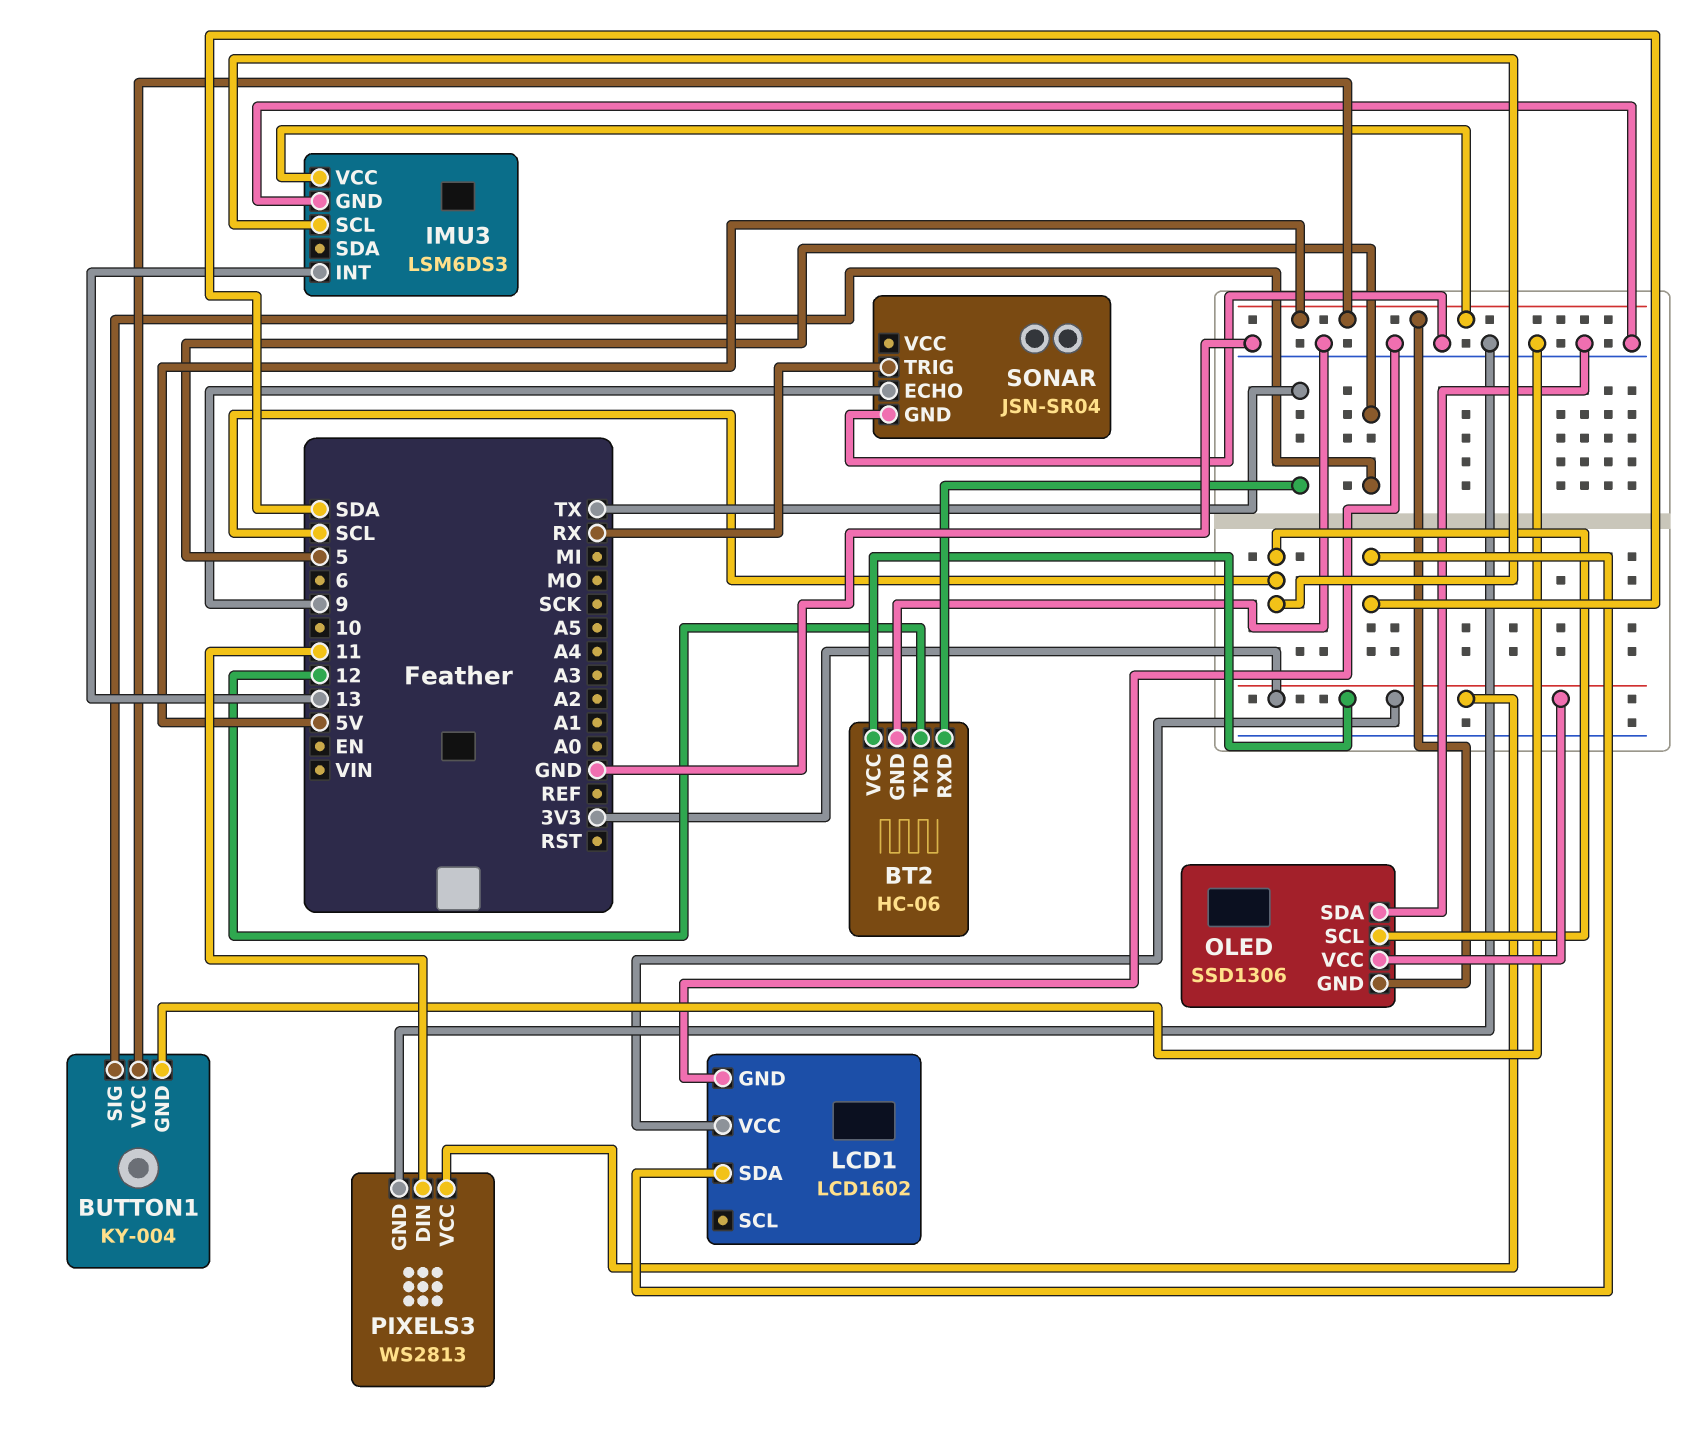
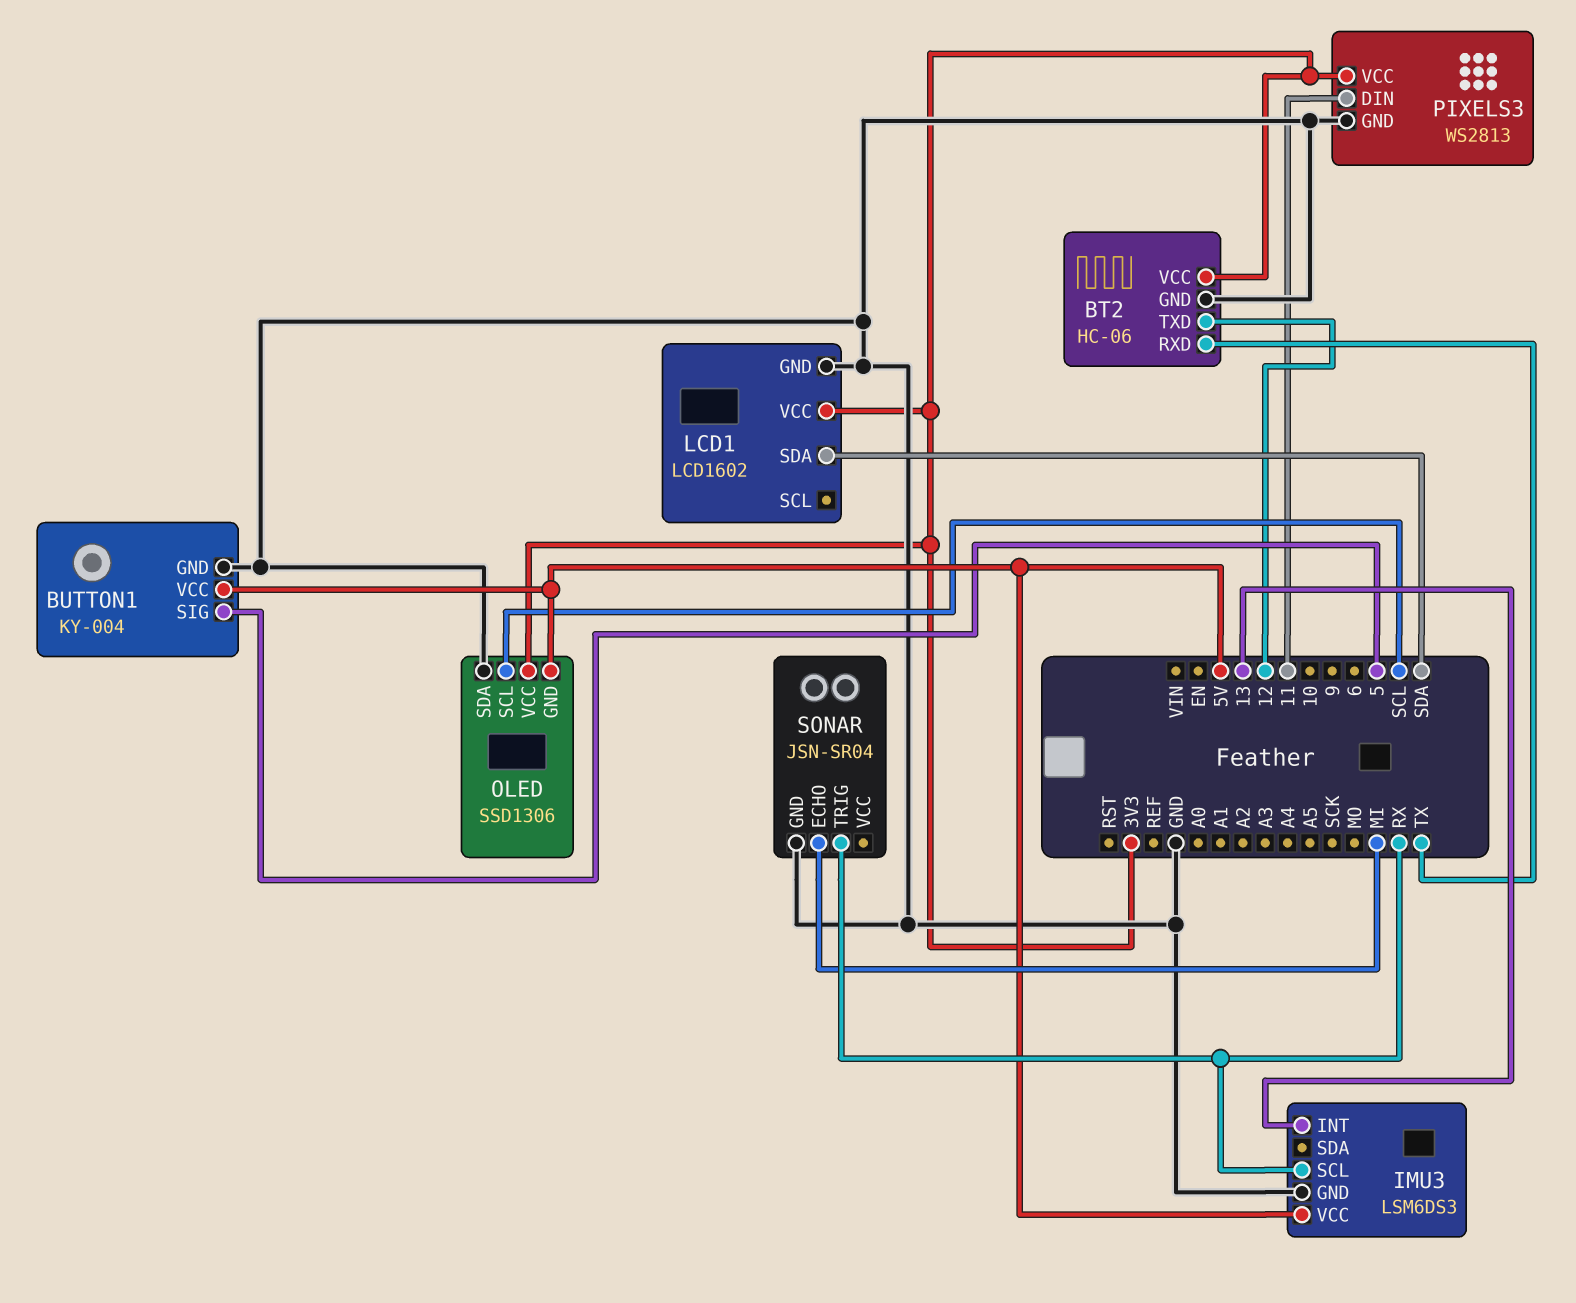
IMU3 pin SCL: SCL -> RX
SONAR pin ECHO: 9 -> MI

